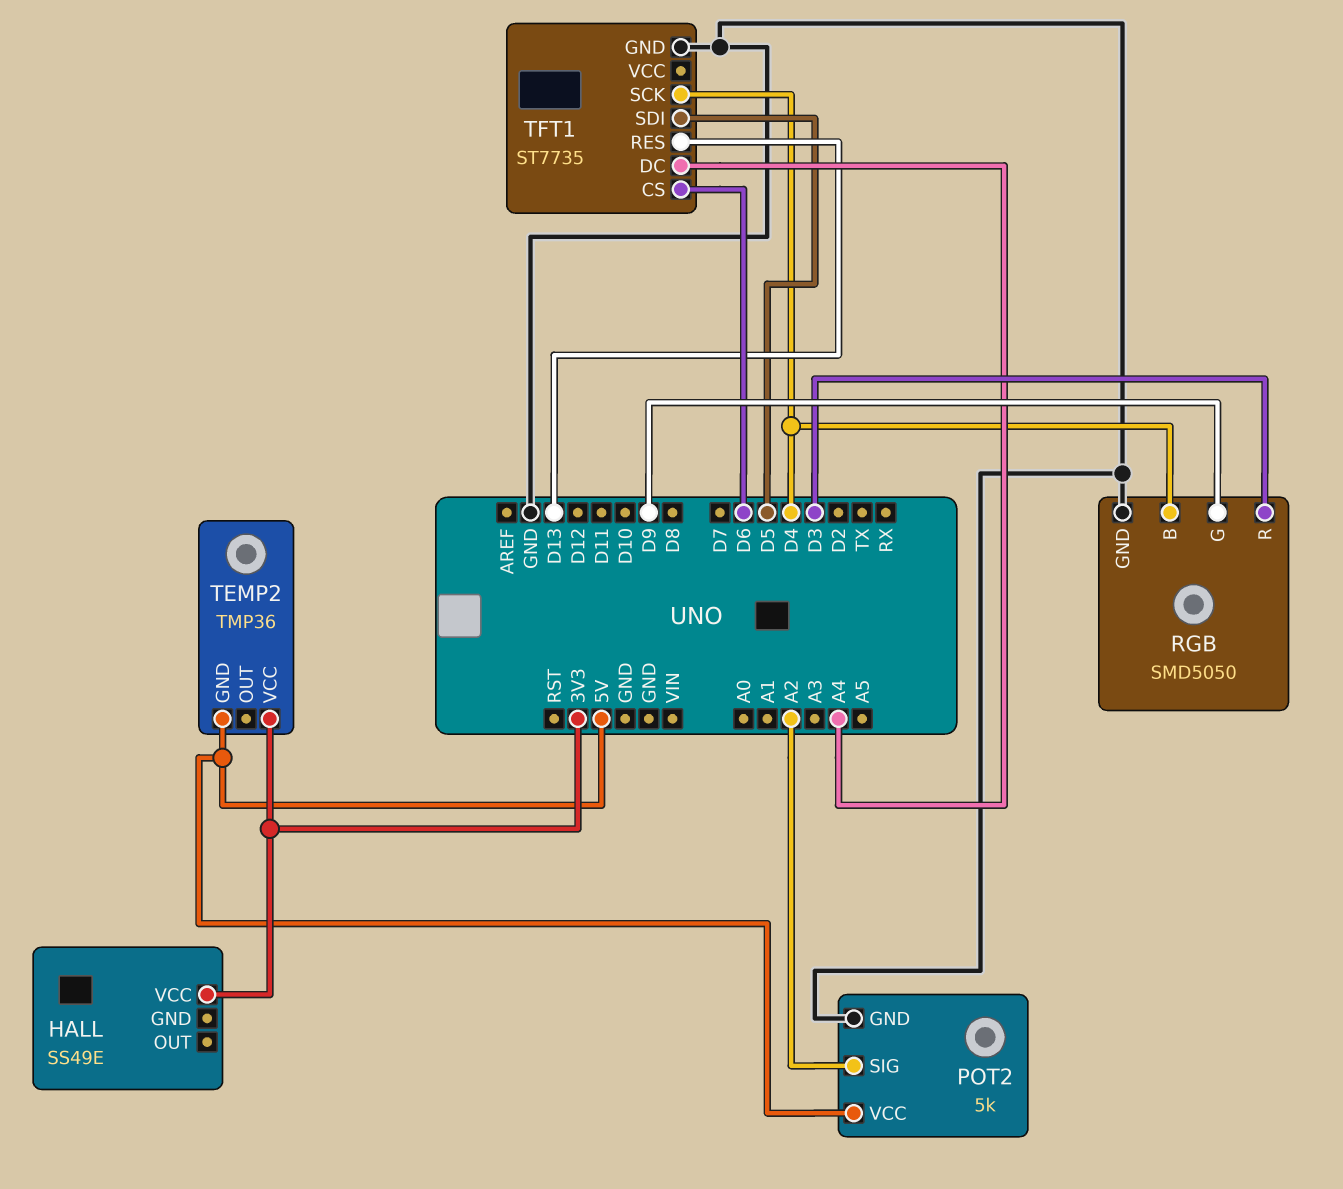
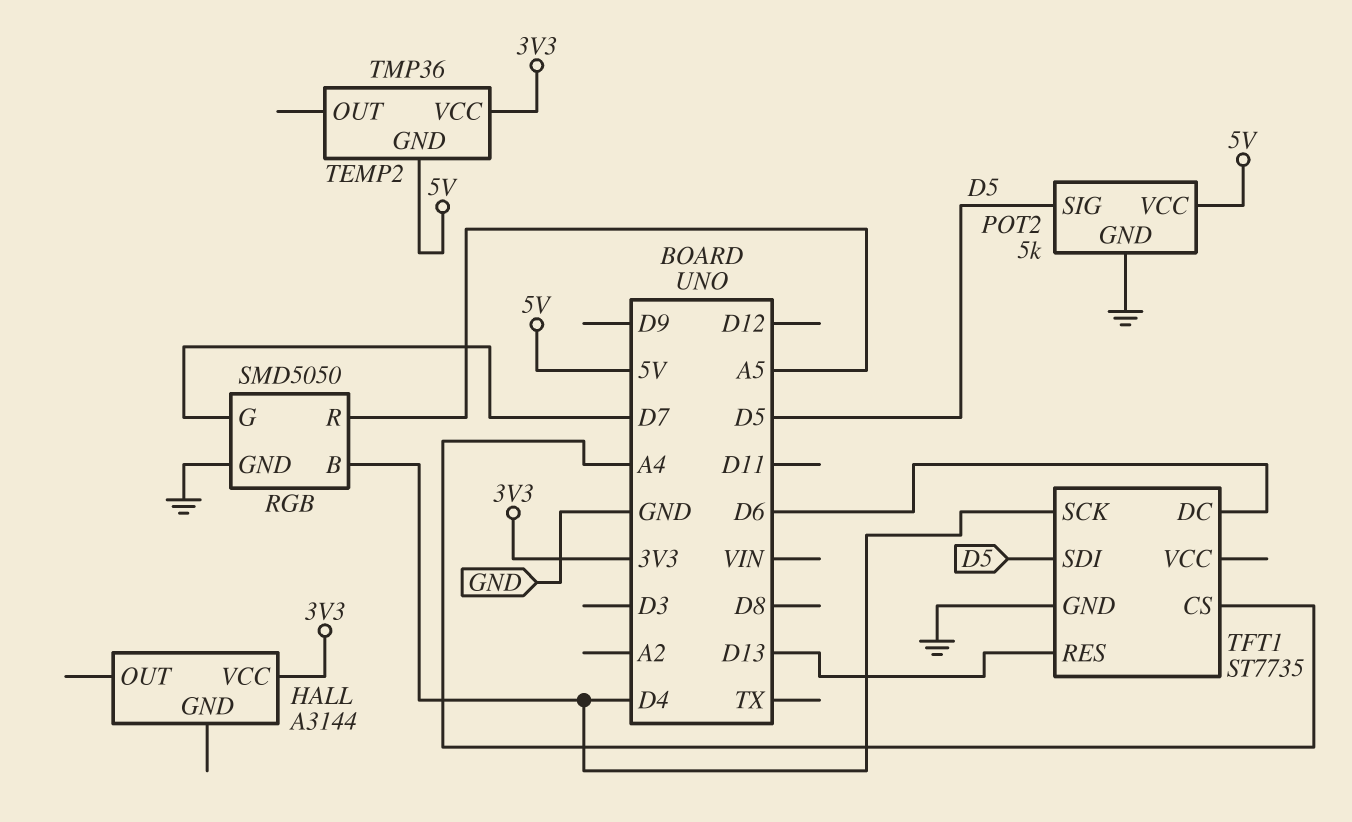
HALL: SS49E -> A3144
POT2 pin SIG: A2 -> D5
RGB pin G: D9 -> D7
RGB pin R: D3 -> A5
TFT1 pin CS: D6 -> A4
TFT1 pin DC: A4 -> D6

